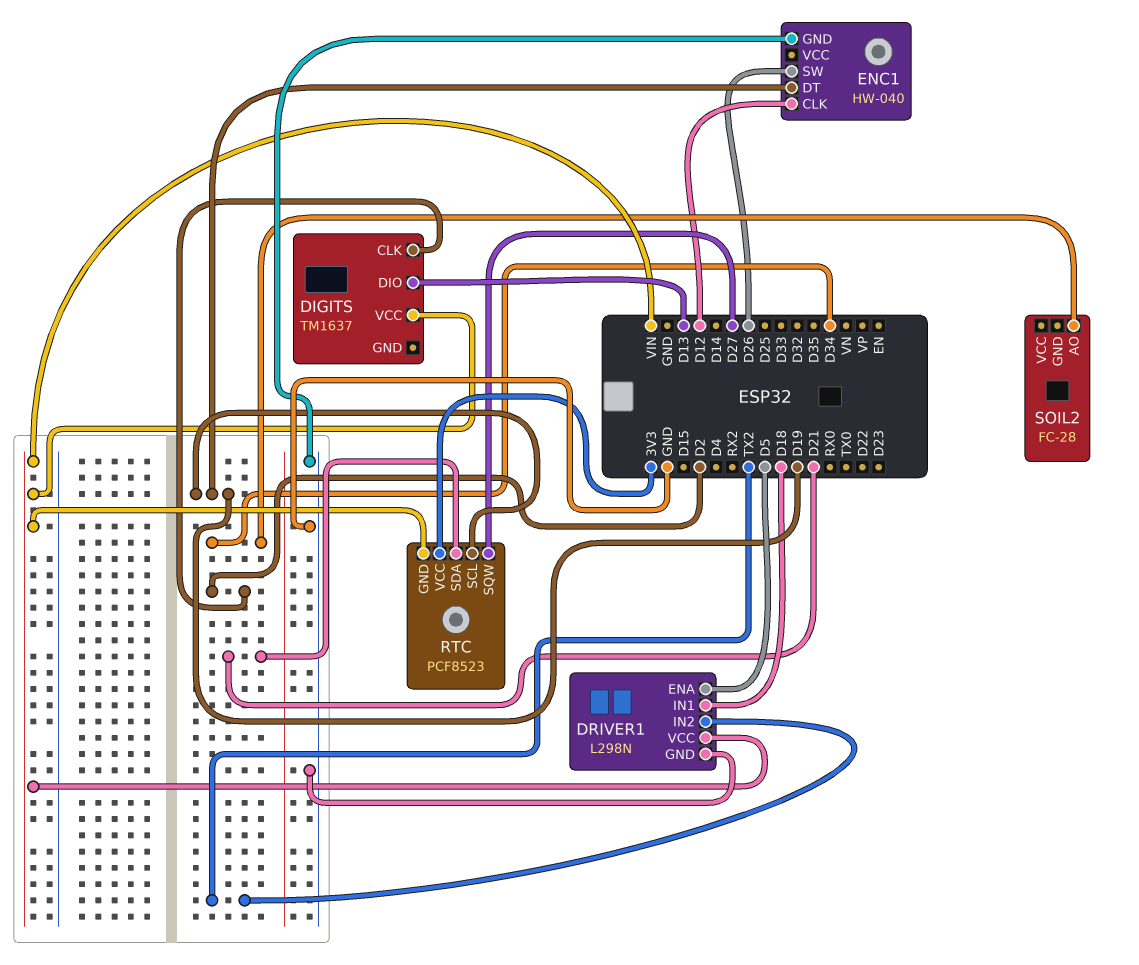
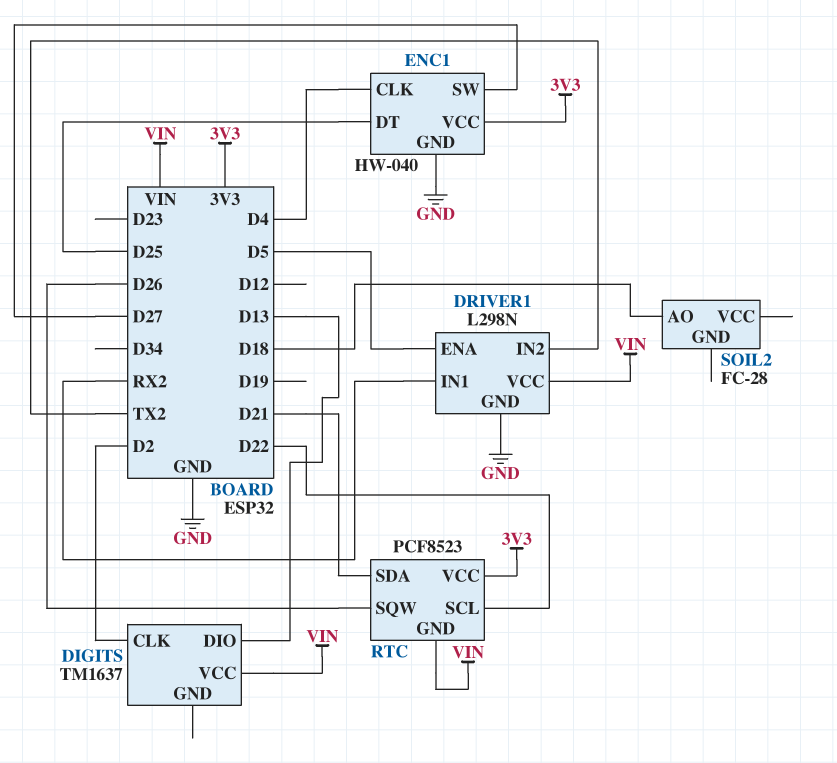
DRIVER1 pin IN1: D18 -> RX2
ENC1 pin CLK: D12 -> D4
ENC1 pin DT: D19 -> D25
ENC1 pin SW: D26 -> D27
ENC1 pin VCC: none -> 3V3
RTC pin SCL: D19 -> D22
RTC pin SQW: D27 -> D26
SOIL2 pin AO: D34 -> D18

